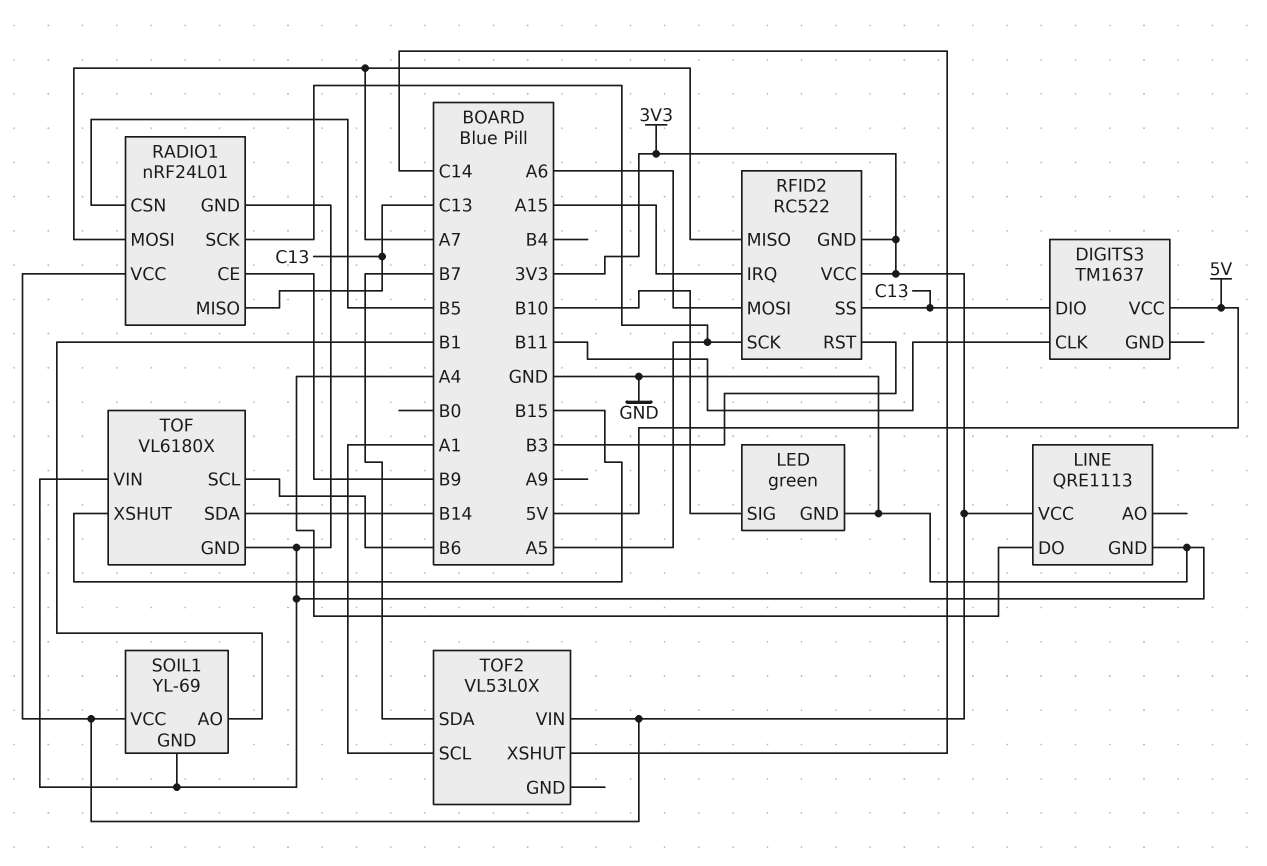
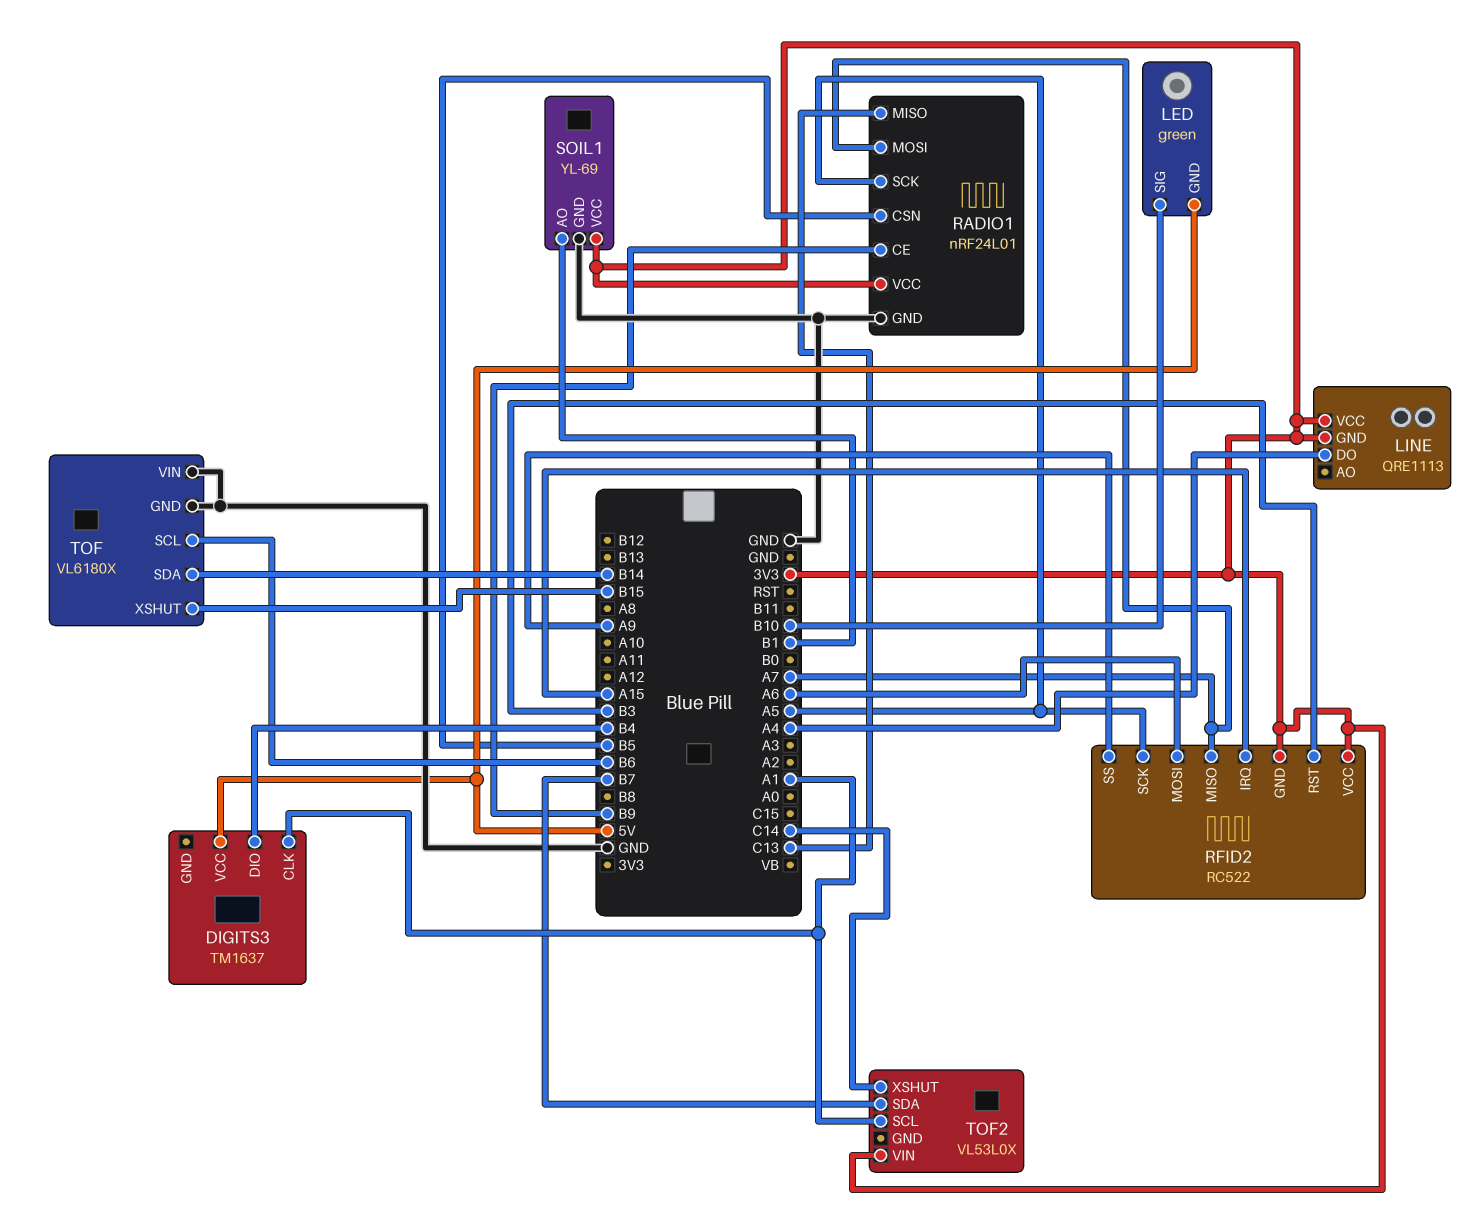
DIGITS3 pin CLK: B11 -> A1
DIGITS3 pin DIO: C13 -> B4
LED pin GND: GND -> 5V
LINE pin GND: GND -> 3V3
RFID2 pin SS: C13 -> A9

